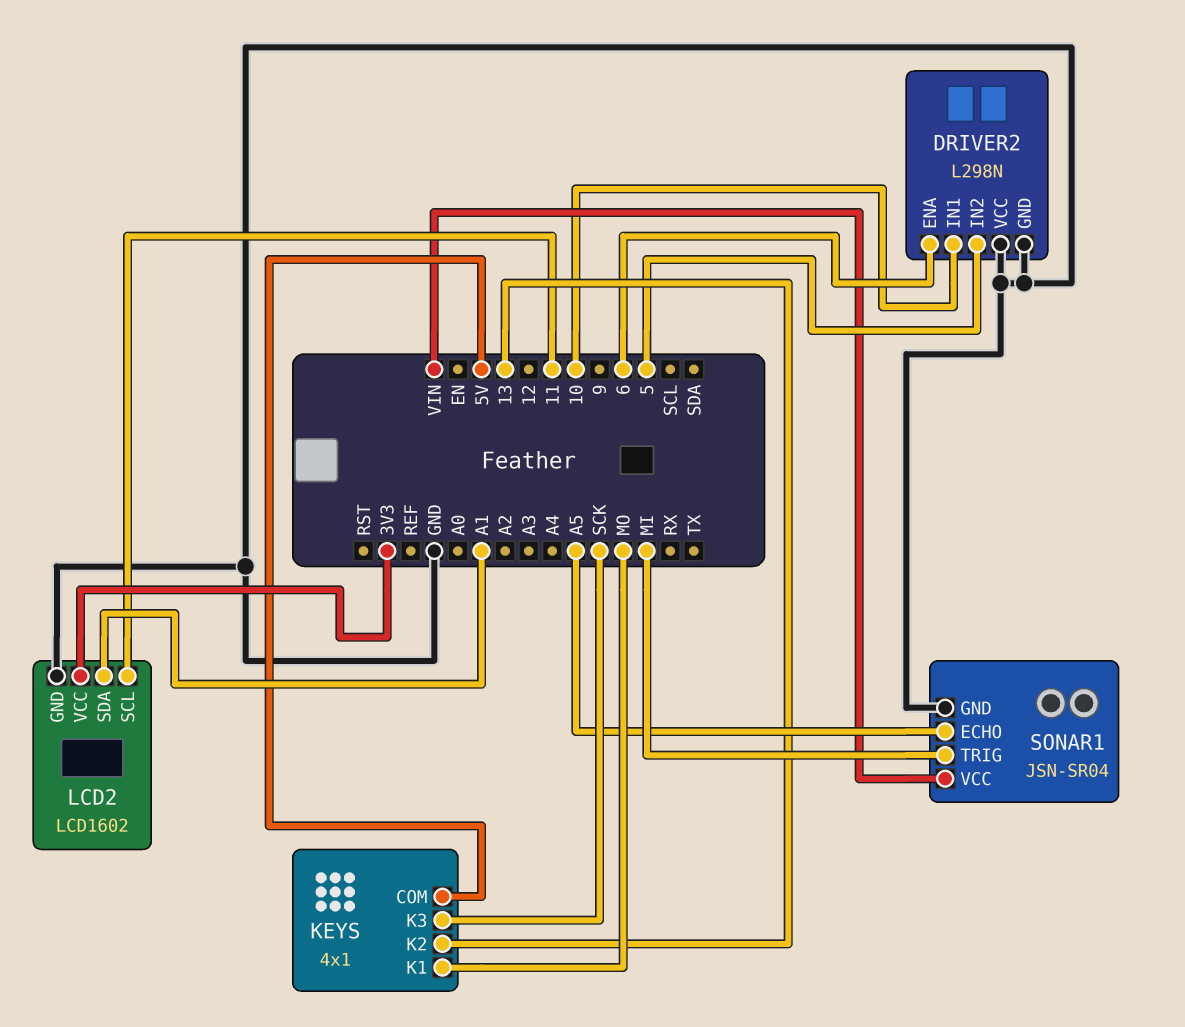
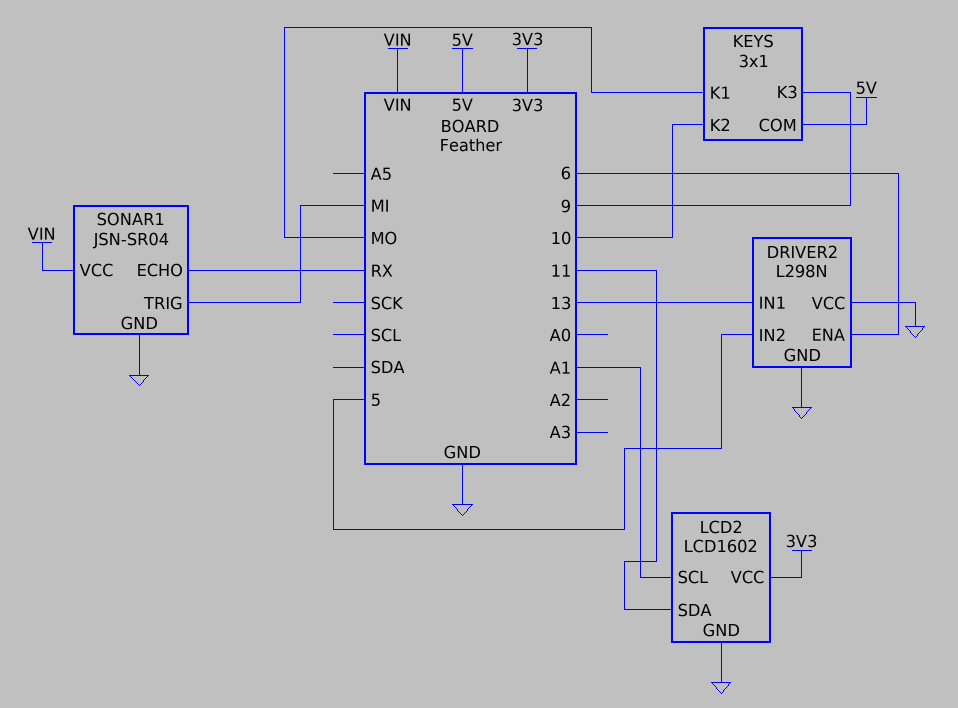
DRIVER2 pin IN1: 10 -> 13
KEYS: 4x1 -> 3x1
KEYS pin K2: 13 -> 10
KEYS pin K3: SCK -> 9
LCD2 pin SCL: 11 -> A1
LCD2 pin SDA: A1 -> 11
SONAR1 pin ECHO: A5 -> RX

